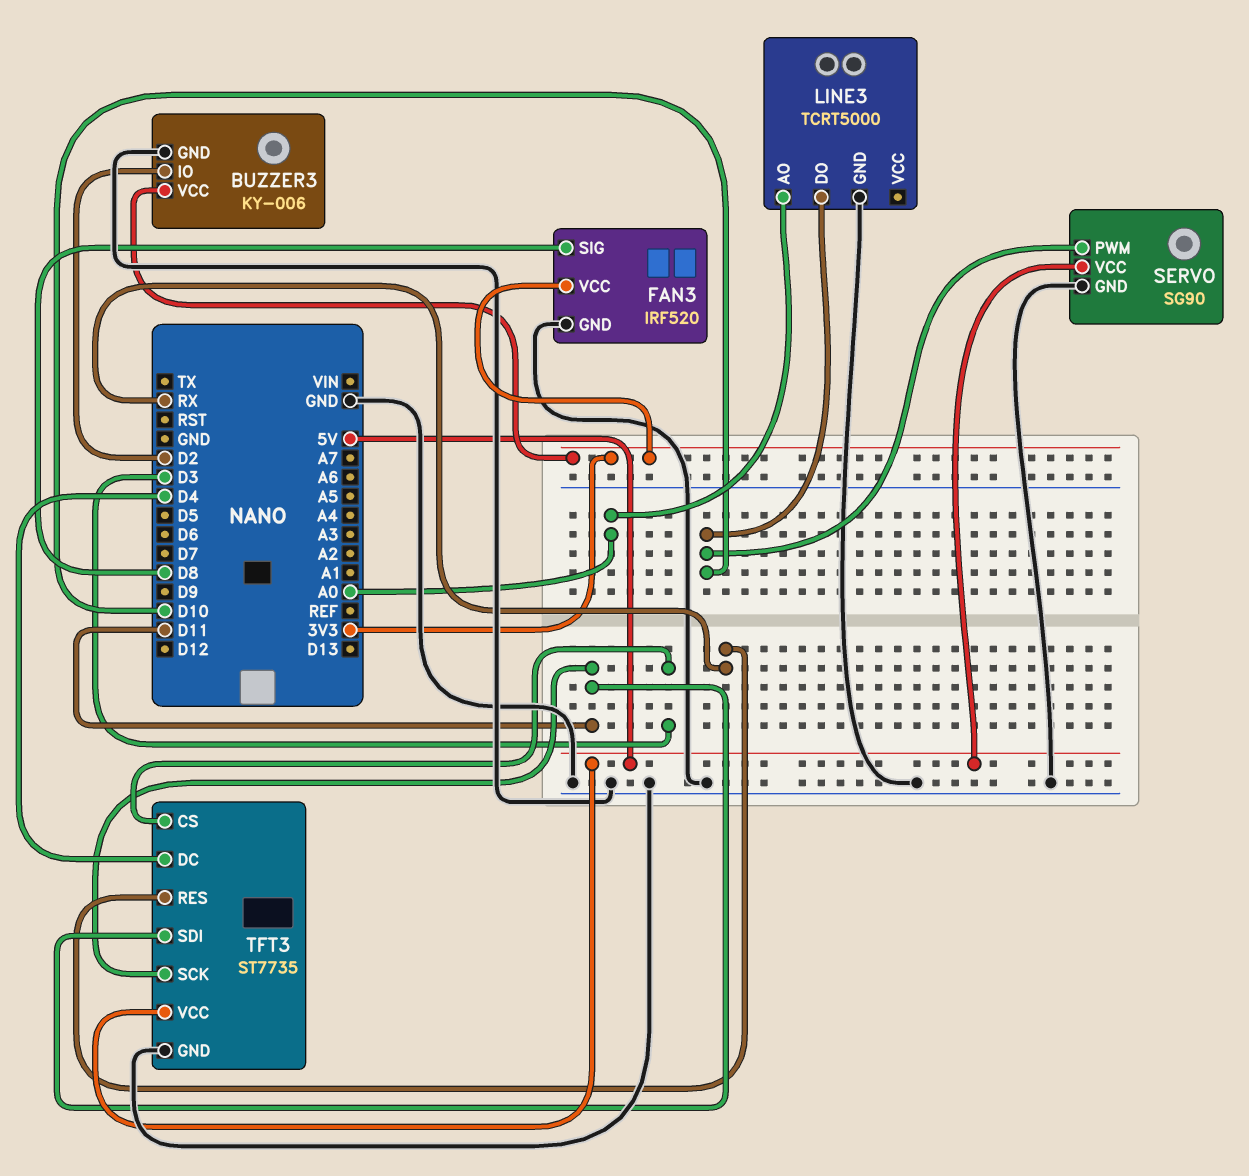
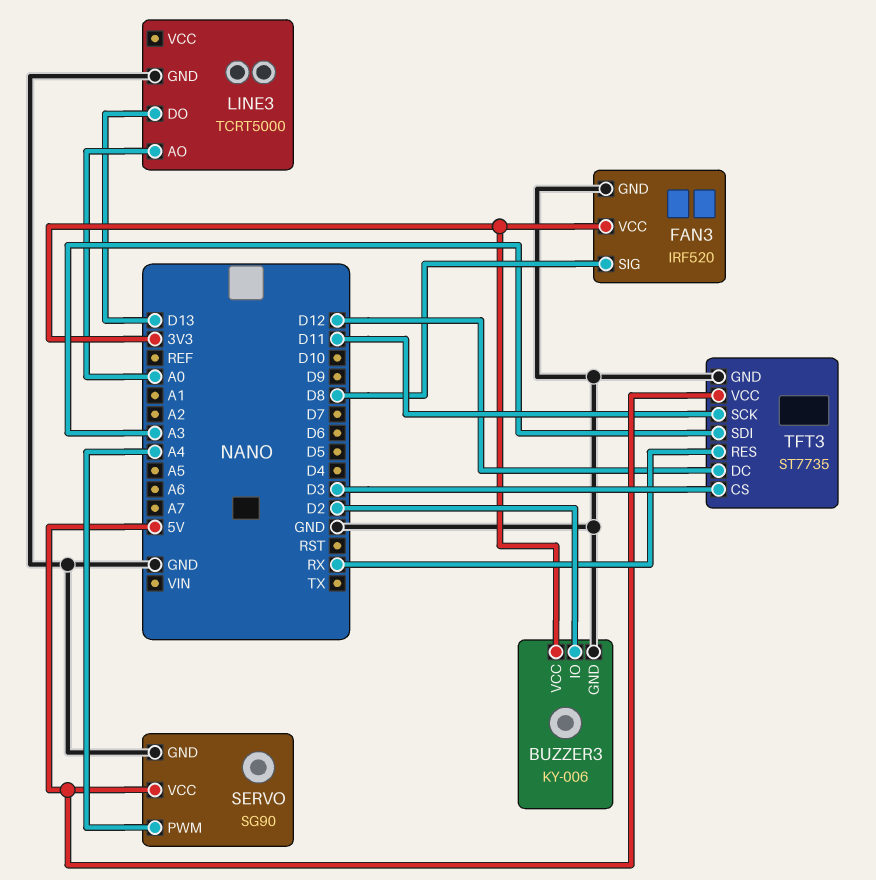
LINE3 pin DO: D10 -> D13
SERVO pin PWM: D10 -> A4
TFT3 pin DC: D4 -> D12
TFT3 pin SDI: D11 -> A3

